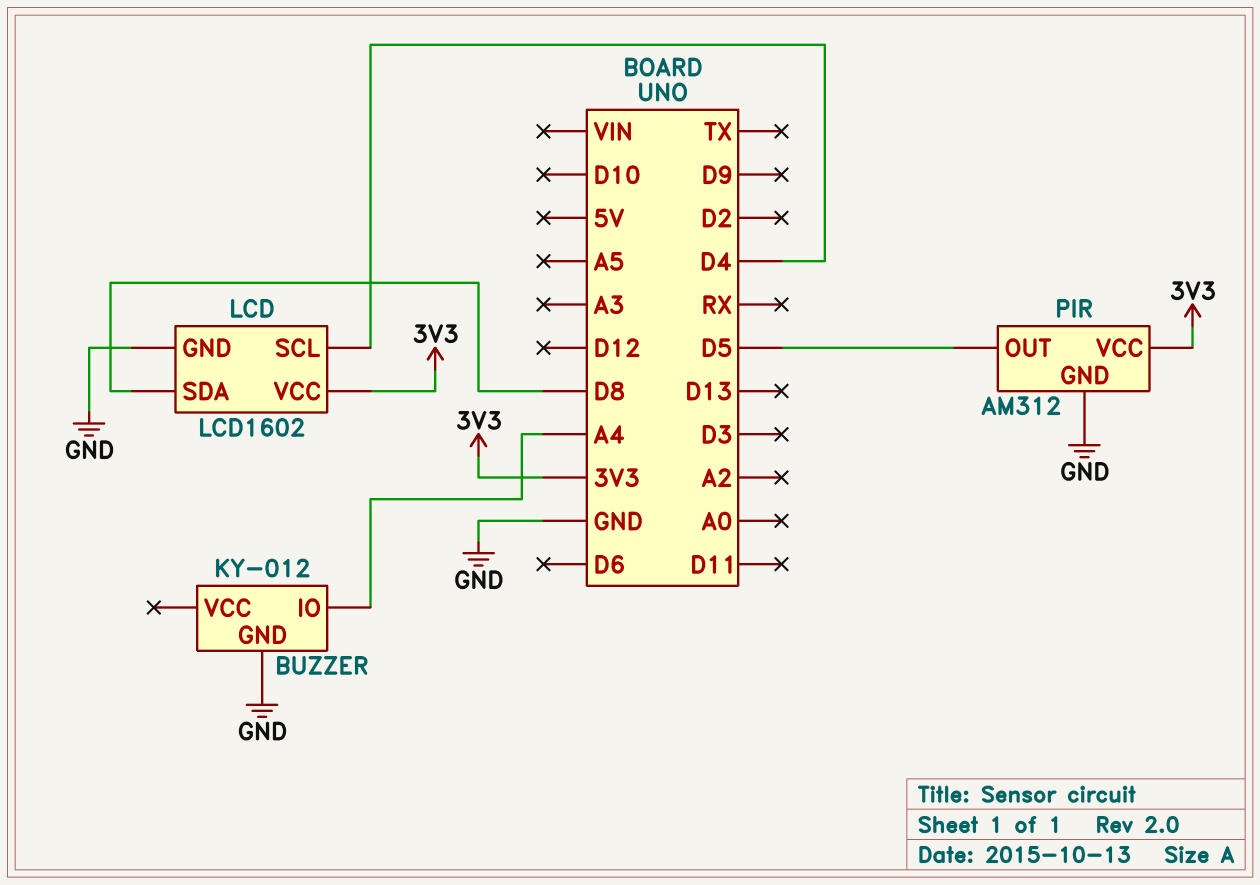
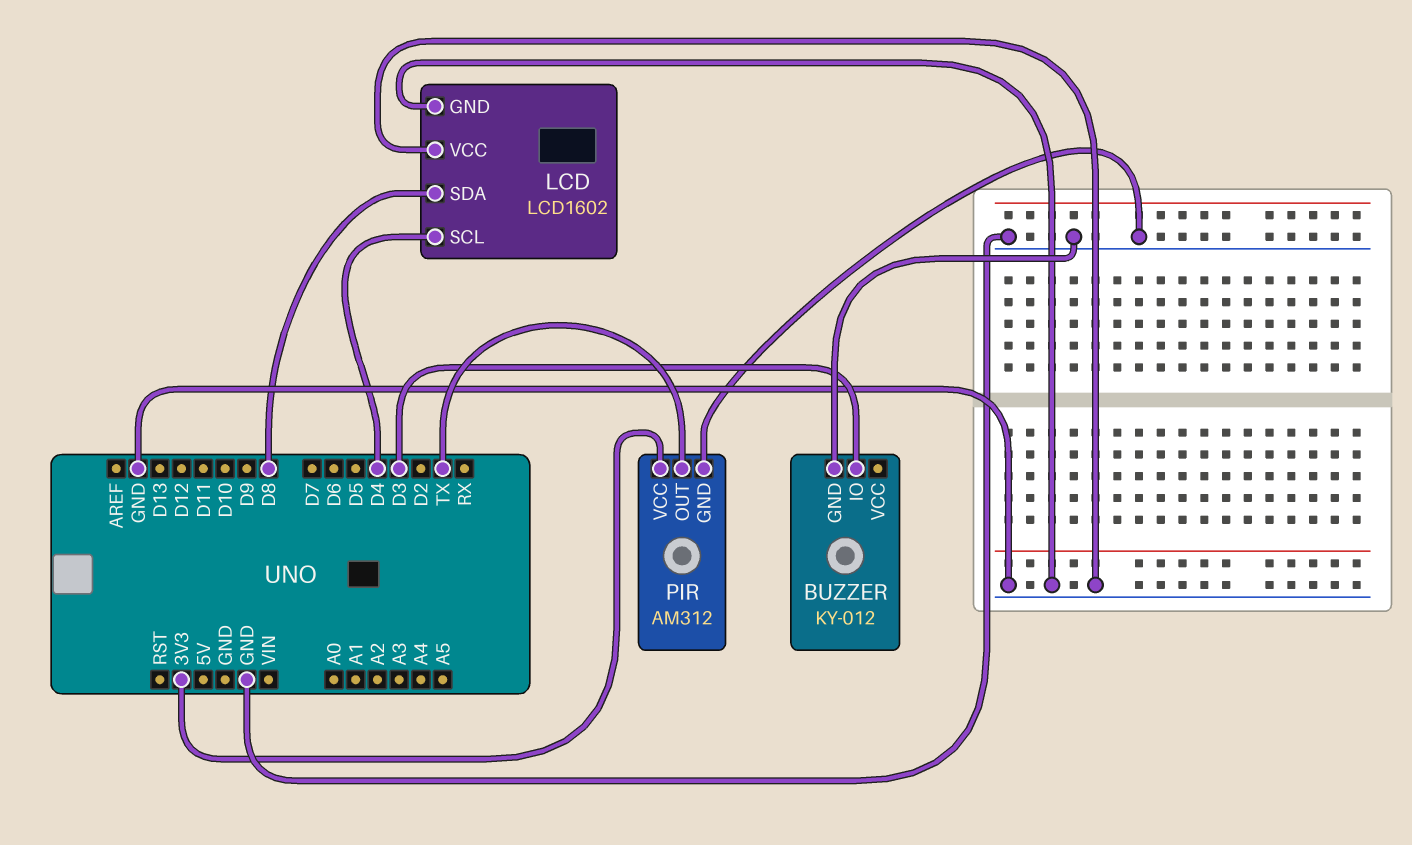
BUZZER pin IO: A4 -> D3
LCD pin VCC: 3V3 -> GND
PIR pin OUT: D5 -> TX

